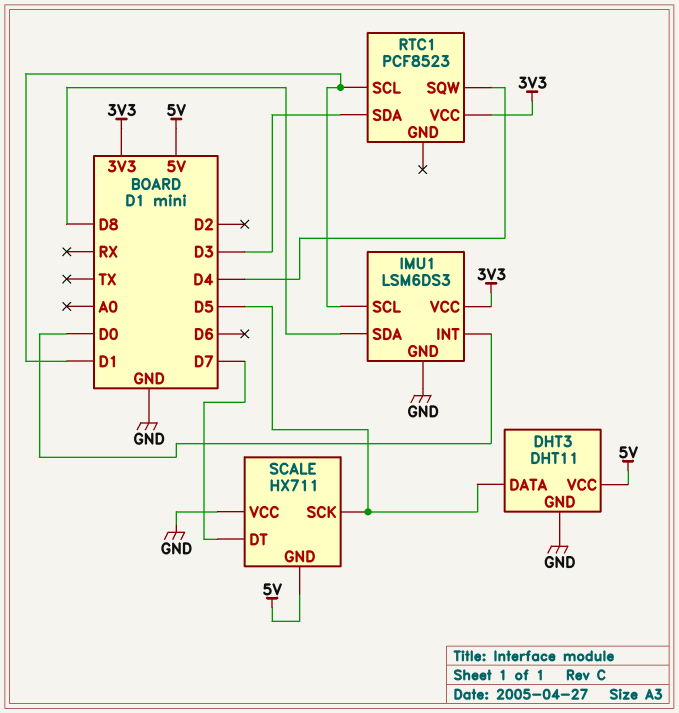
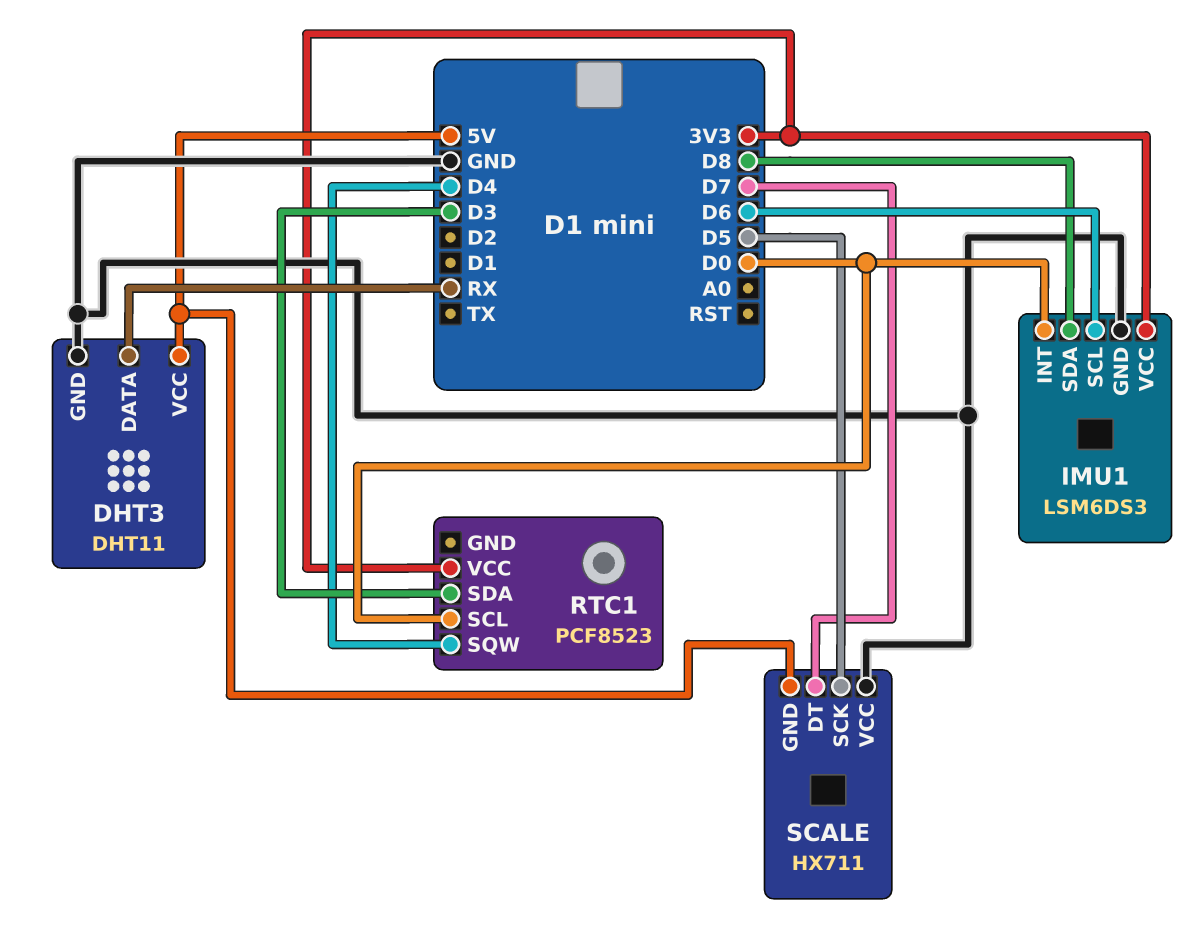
DHT3 pin DATA: D5 -> RX
IMU1 pin SCL: D1 -> D6
RTC1 pin SCL: D1 -> D0

